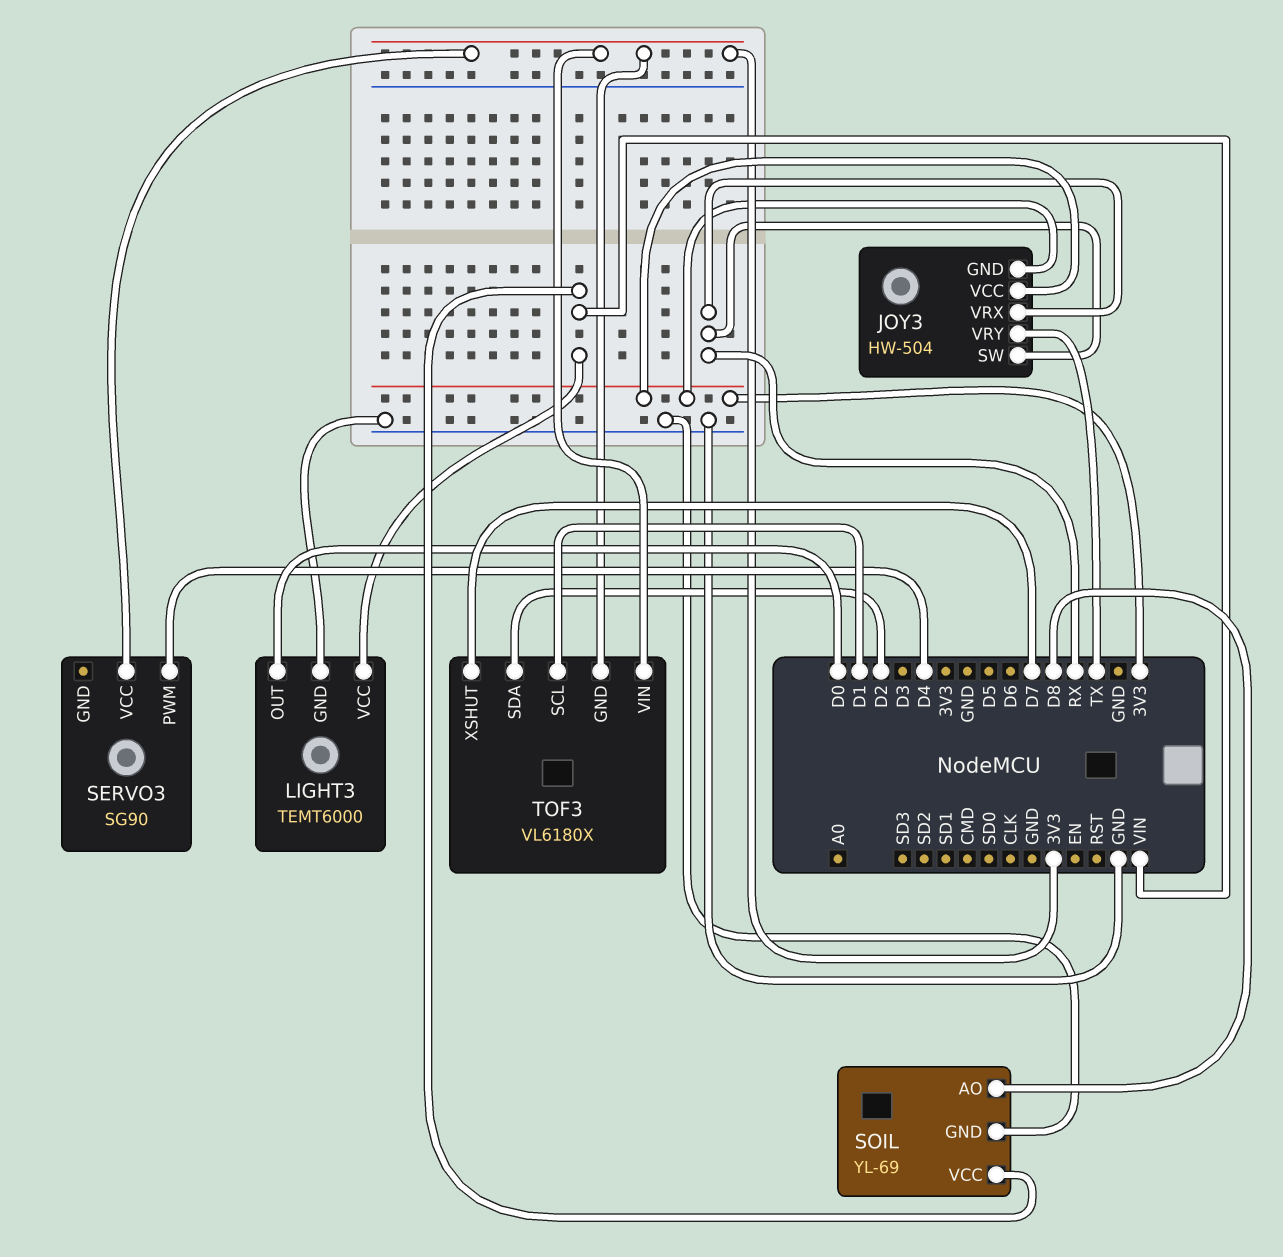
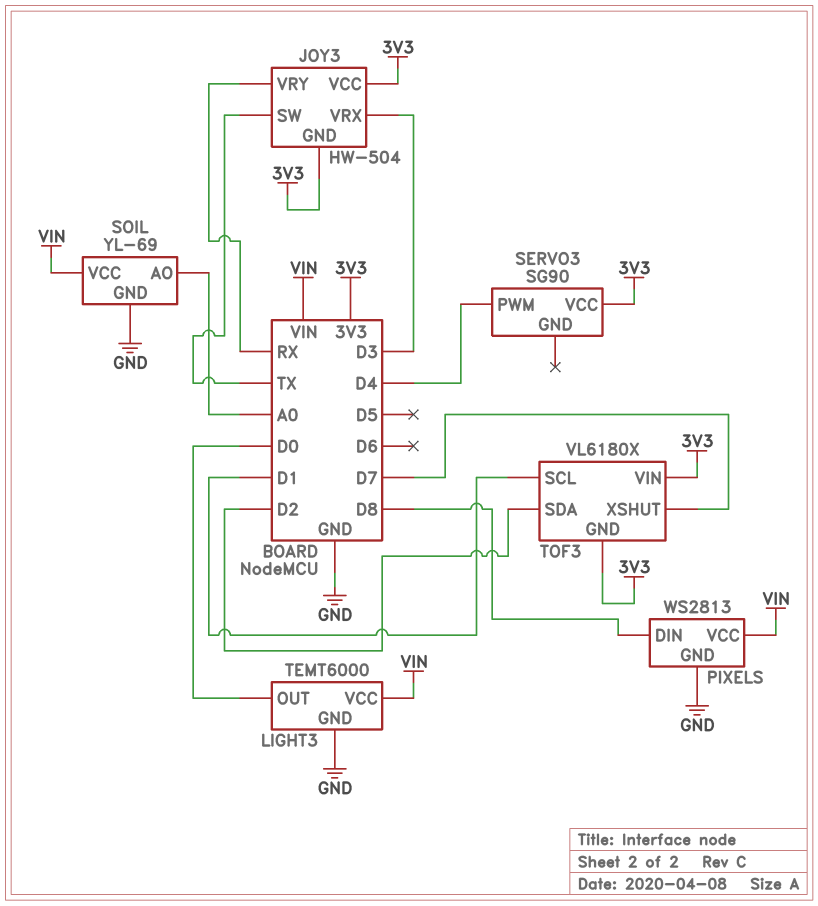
JOY3 pin SW: RX -> TX
JOY3 pin VRX: RX -> D3
JOY3 pin VRY: TX -> RX
PIXELS: none -> WS2813
PIXELS pin DIN: none -> D8
PIXELS pin GND: none -> GND
PIXELS pin VCC: none -> VIN
SOIL pin AO: D8 -> A0

